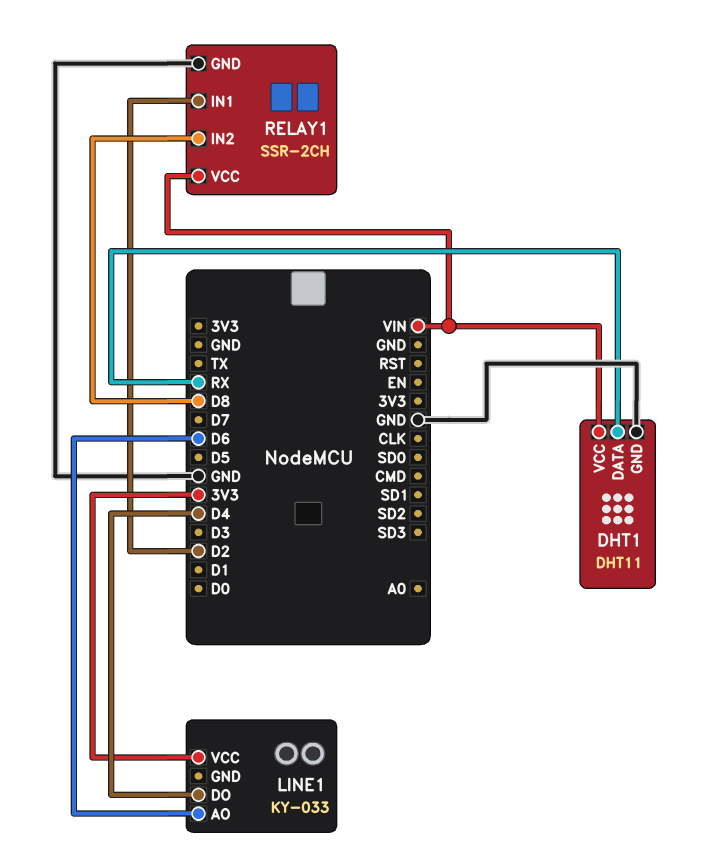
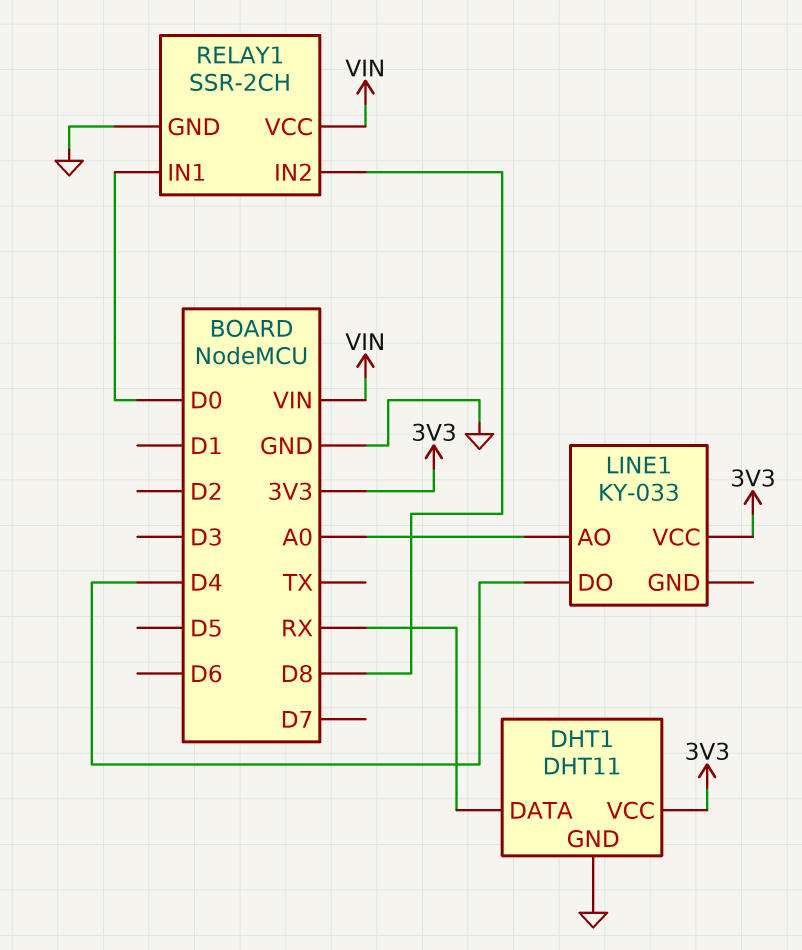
DHT1 pin VCC: VIN -> 3V3
LINE1 pin AO: D6 -> A0
RELAY1 pin IN1: D2 -> D0

